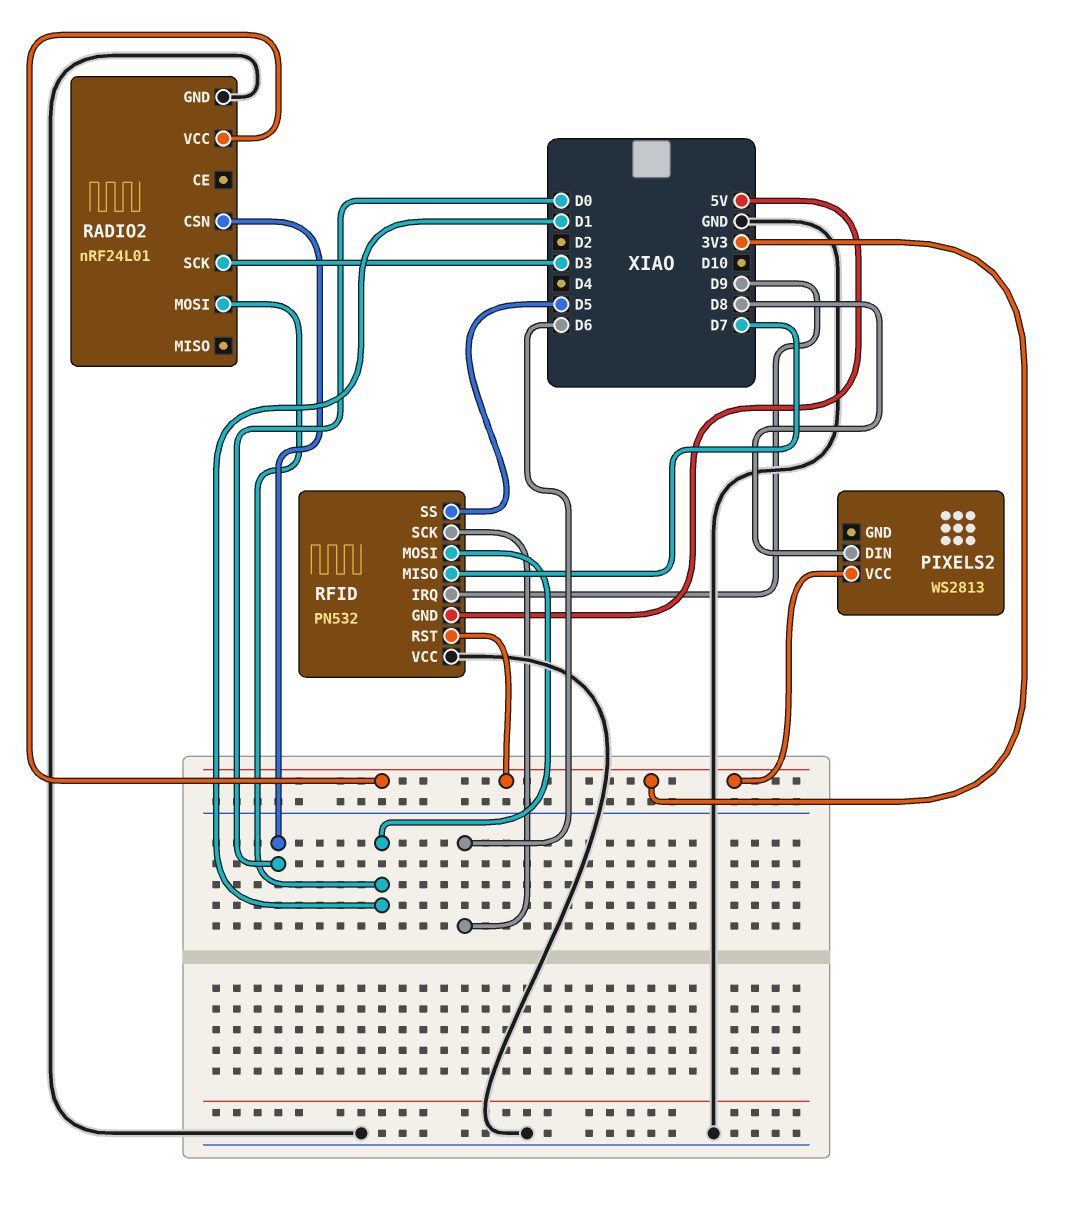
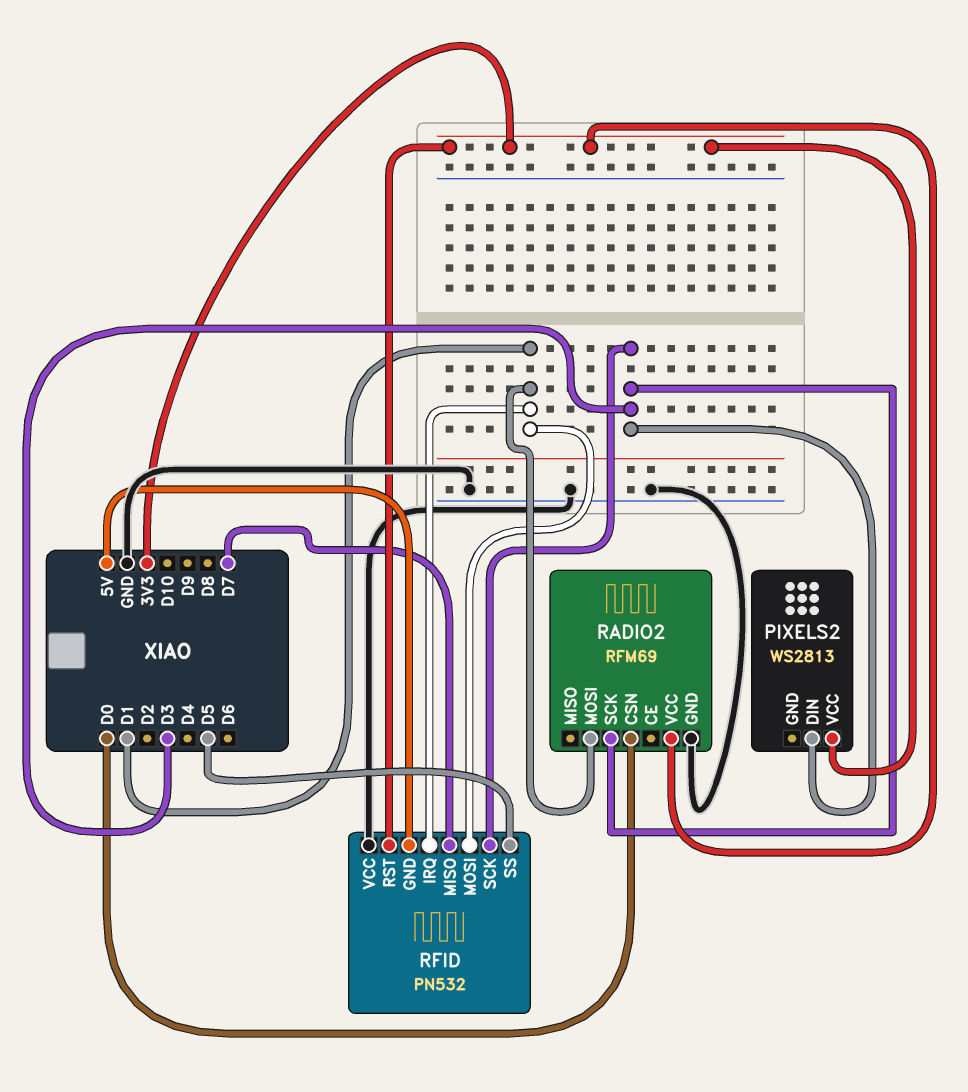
PIXELS2 pin DIN: D8 -> D3
RADIO2: nRF24L01 -> RFM69
RFID pin IRQ: D9 -> D1
RFID pin SCK: D6 -> D3

